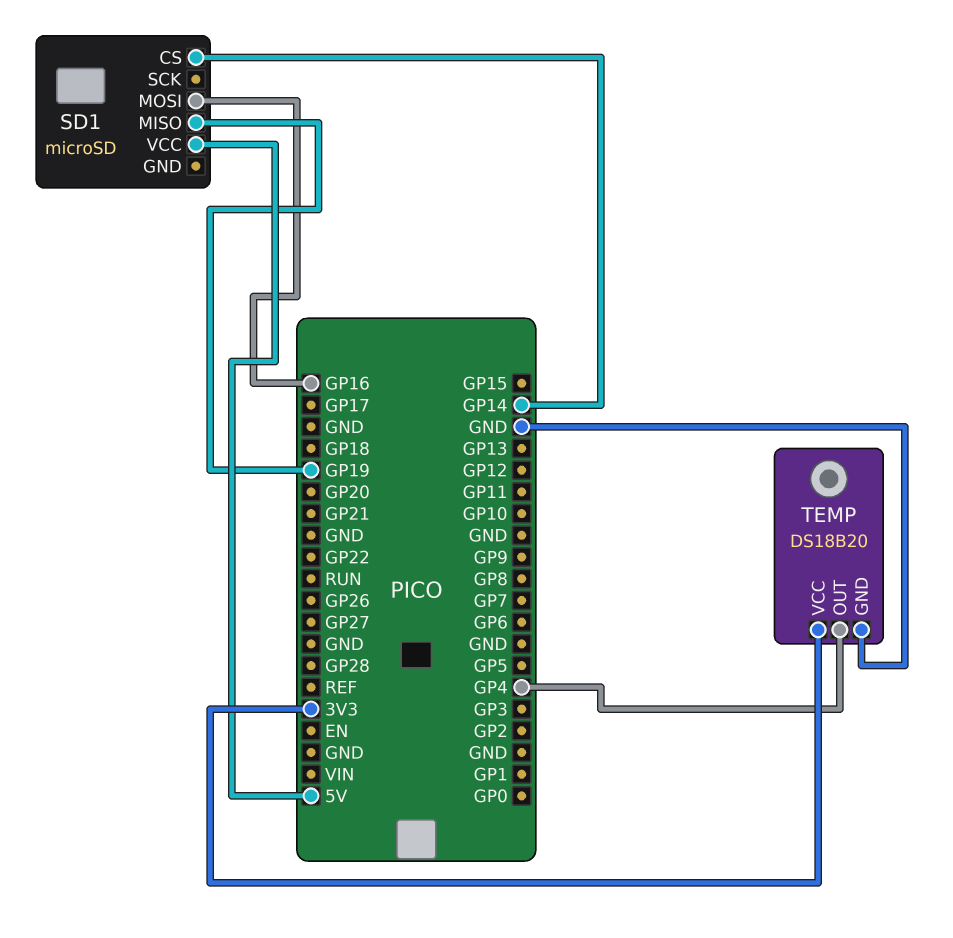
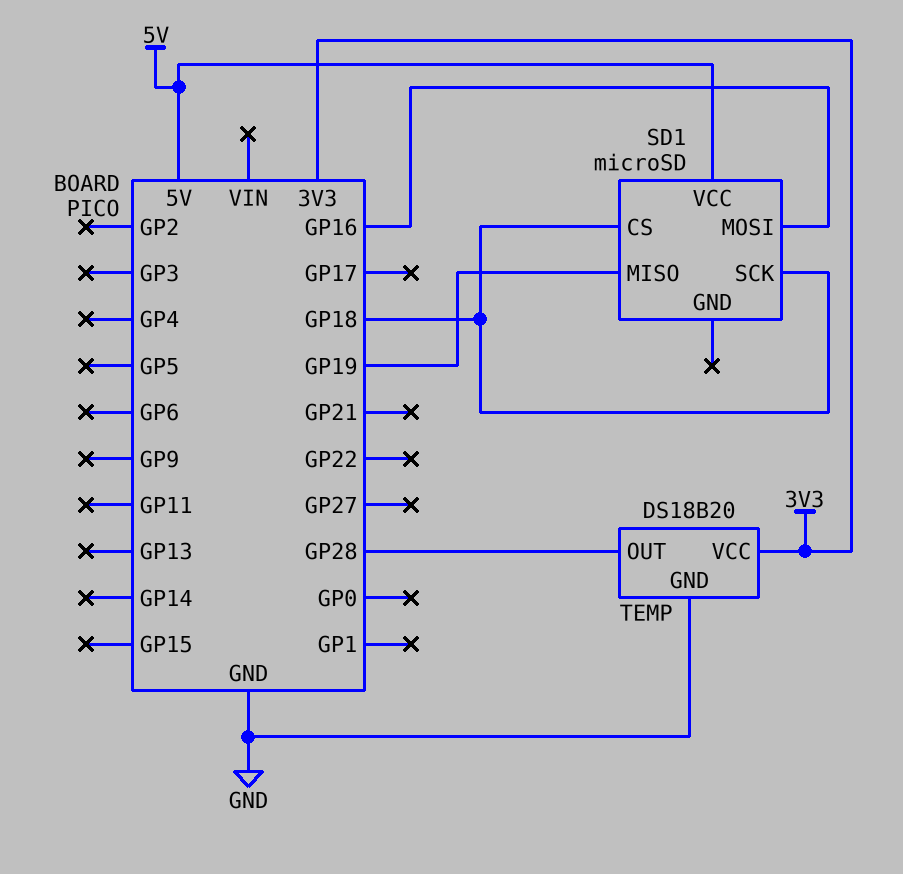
SD1 pin CS: GP14 -> GP18
SD1 pin SCK: none -> GP18
TEMP pin OUT: GP4 -> GP28

